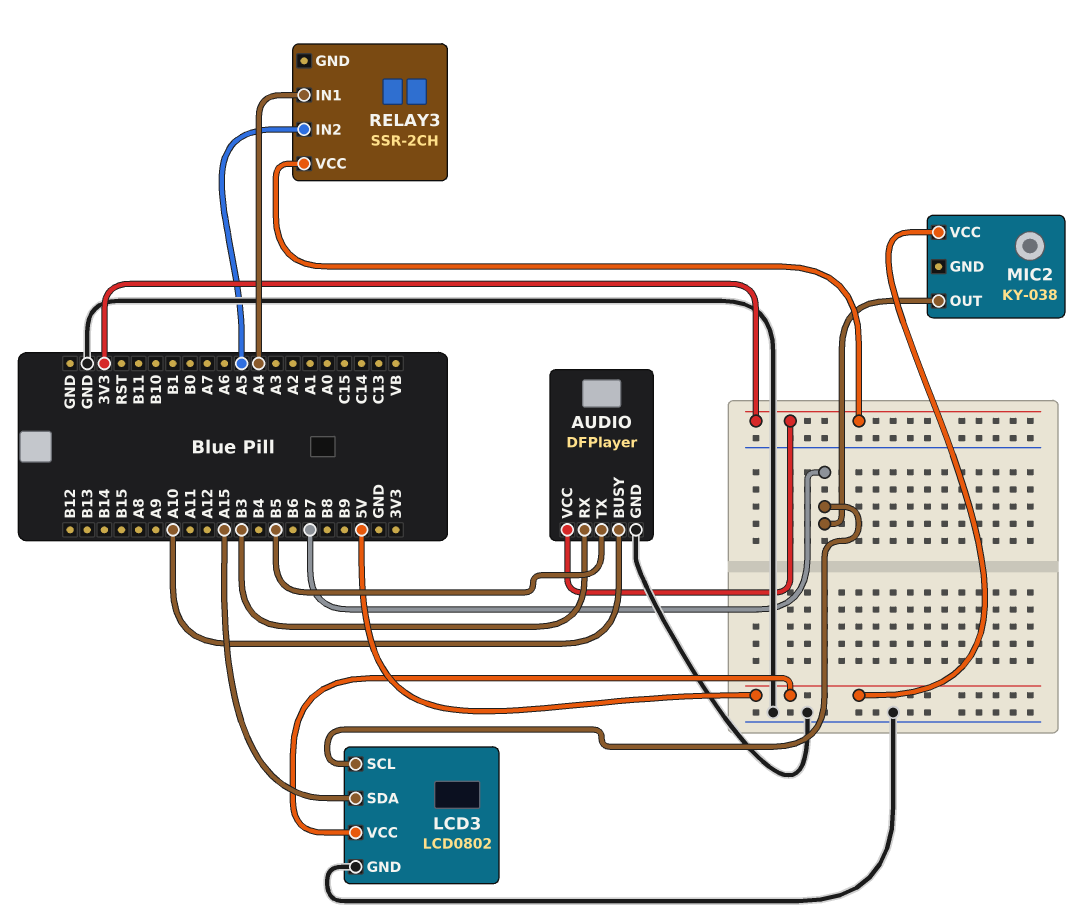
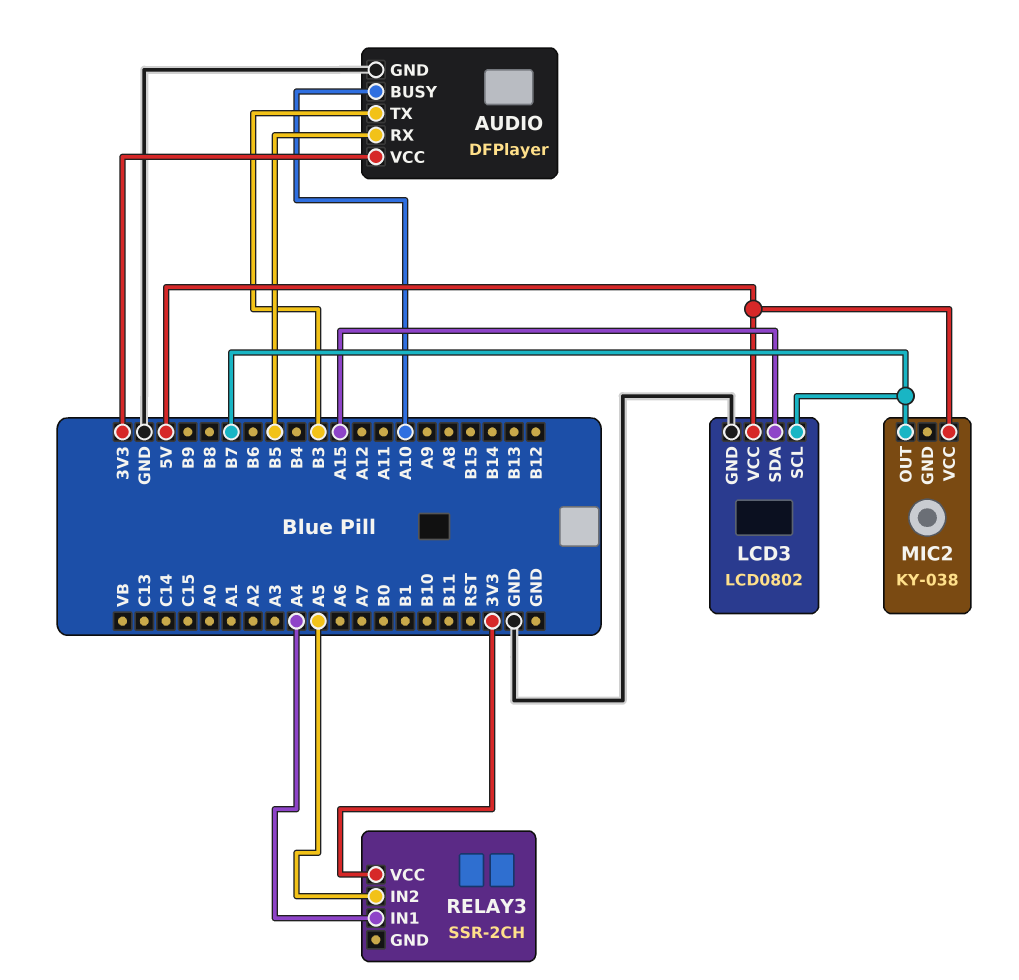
AUDIO pin RX: B3 -> B5
AUDIO pin TX: B5 -> B3

